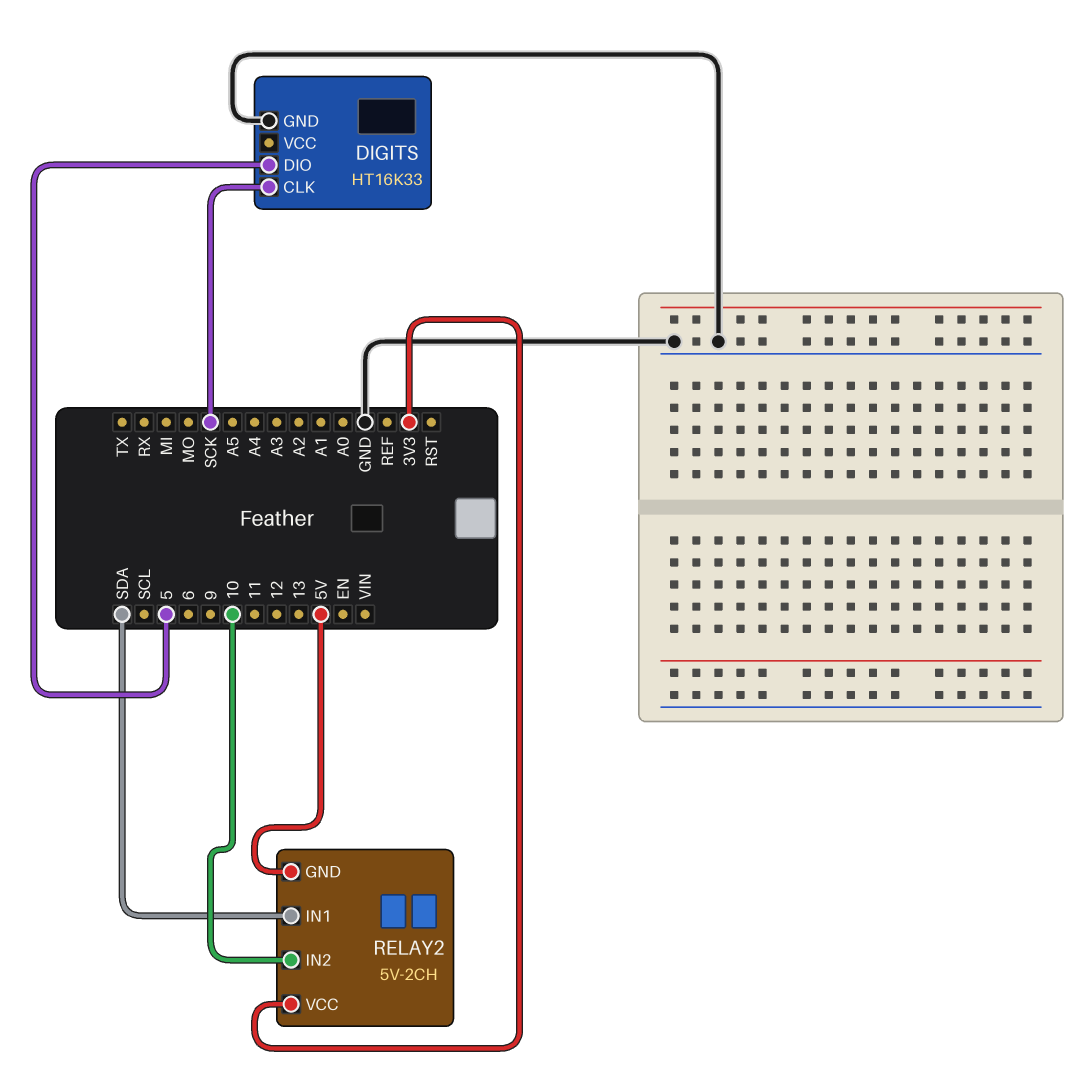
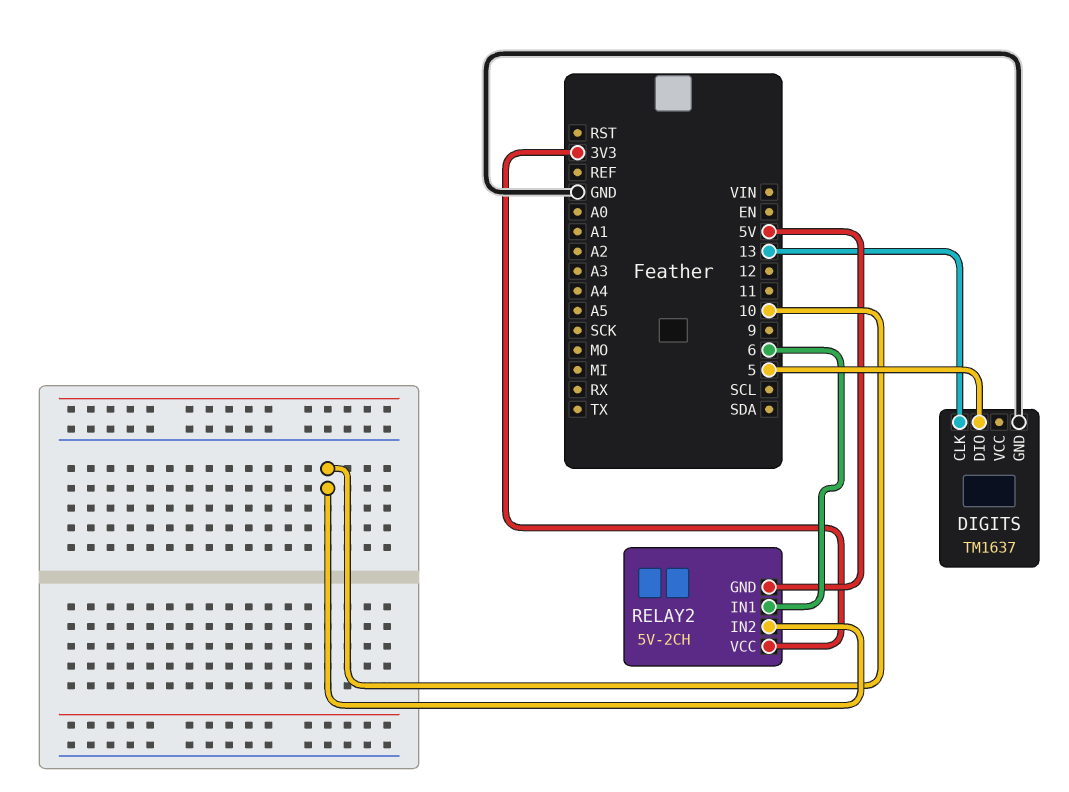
DIGITS: HT16K33 -> TM1637
DIGITS pin CLK: SCK -> 13
RELAY2 pin IN1: SDA -> 6

